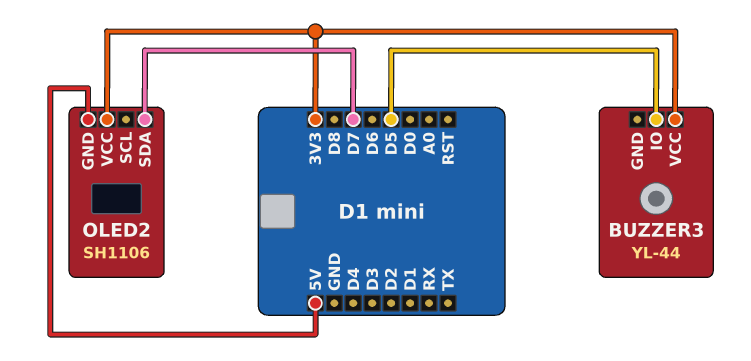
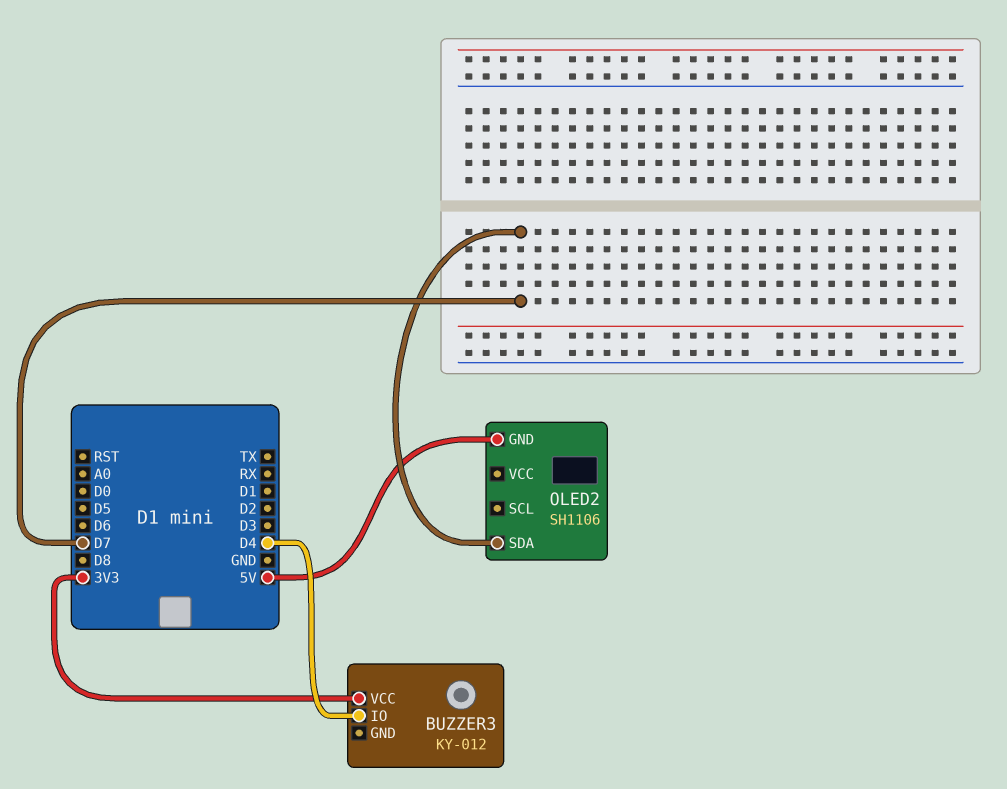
BUZZER3: YL-44 -> KY-012
BUZZER3 pin IO: D5 -> D4
OLED2 pin VCC: 3V3 -> none

